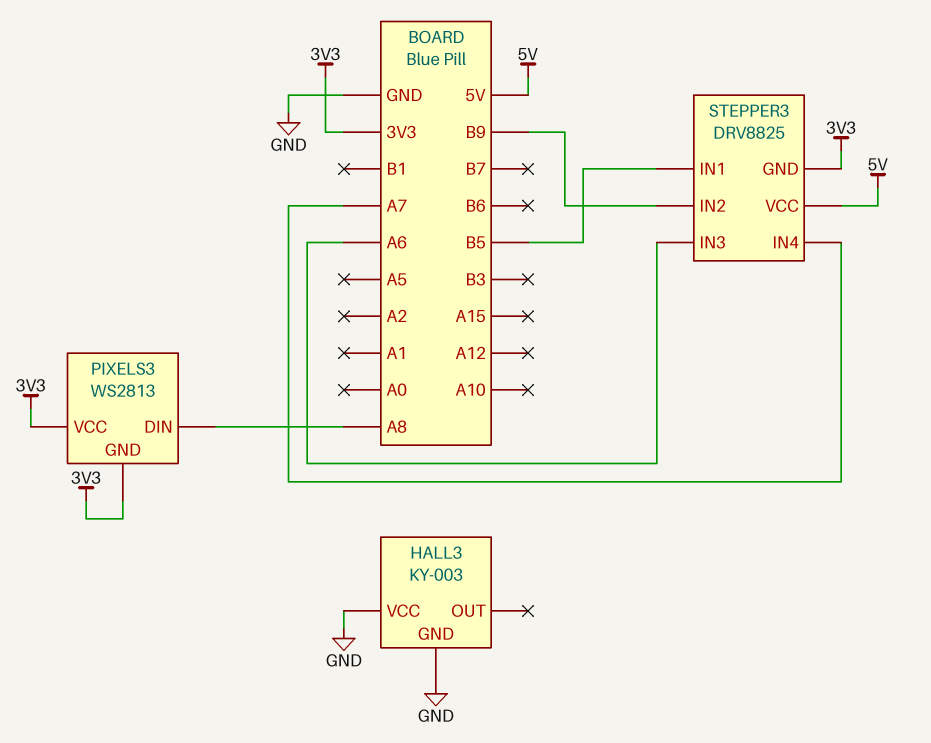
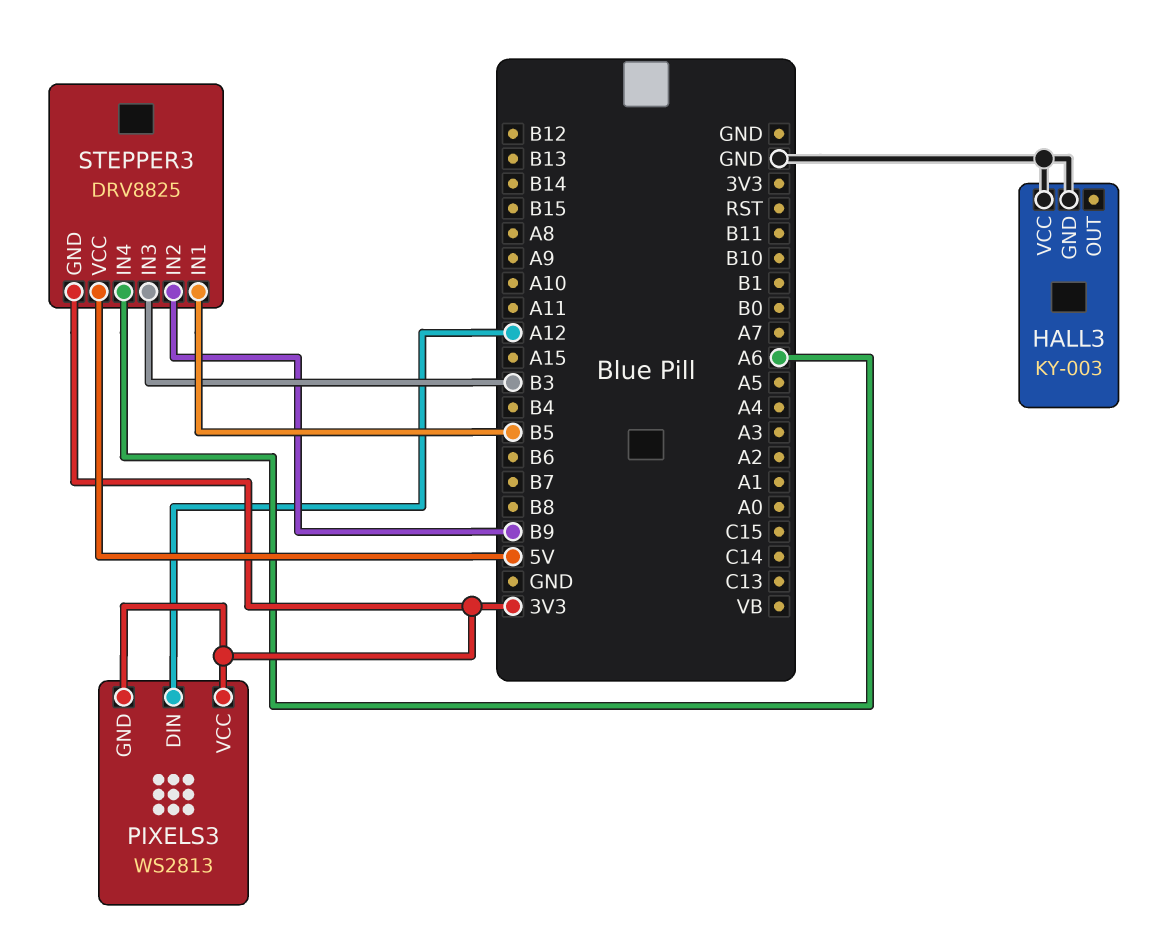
PIXELS3 pin DIN: A8 -> A12
STEPPER3 pin IN3: A6 -> B3
STEPPER3 pin IN4: A7 -> A6

